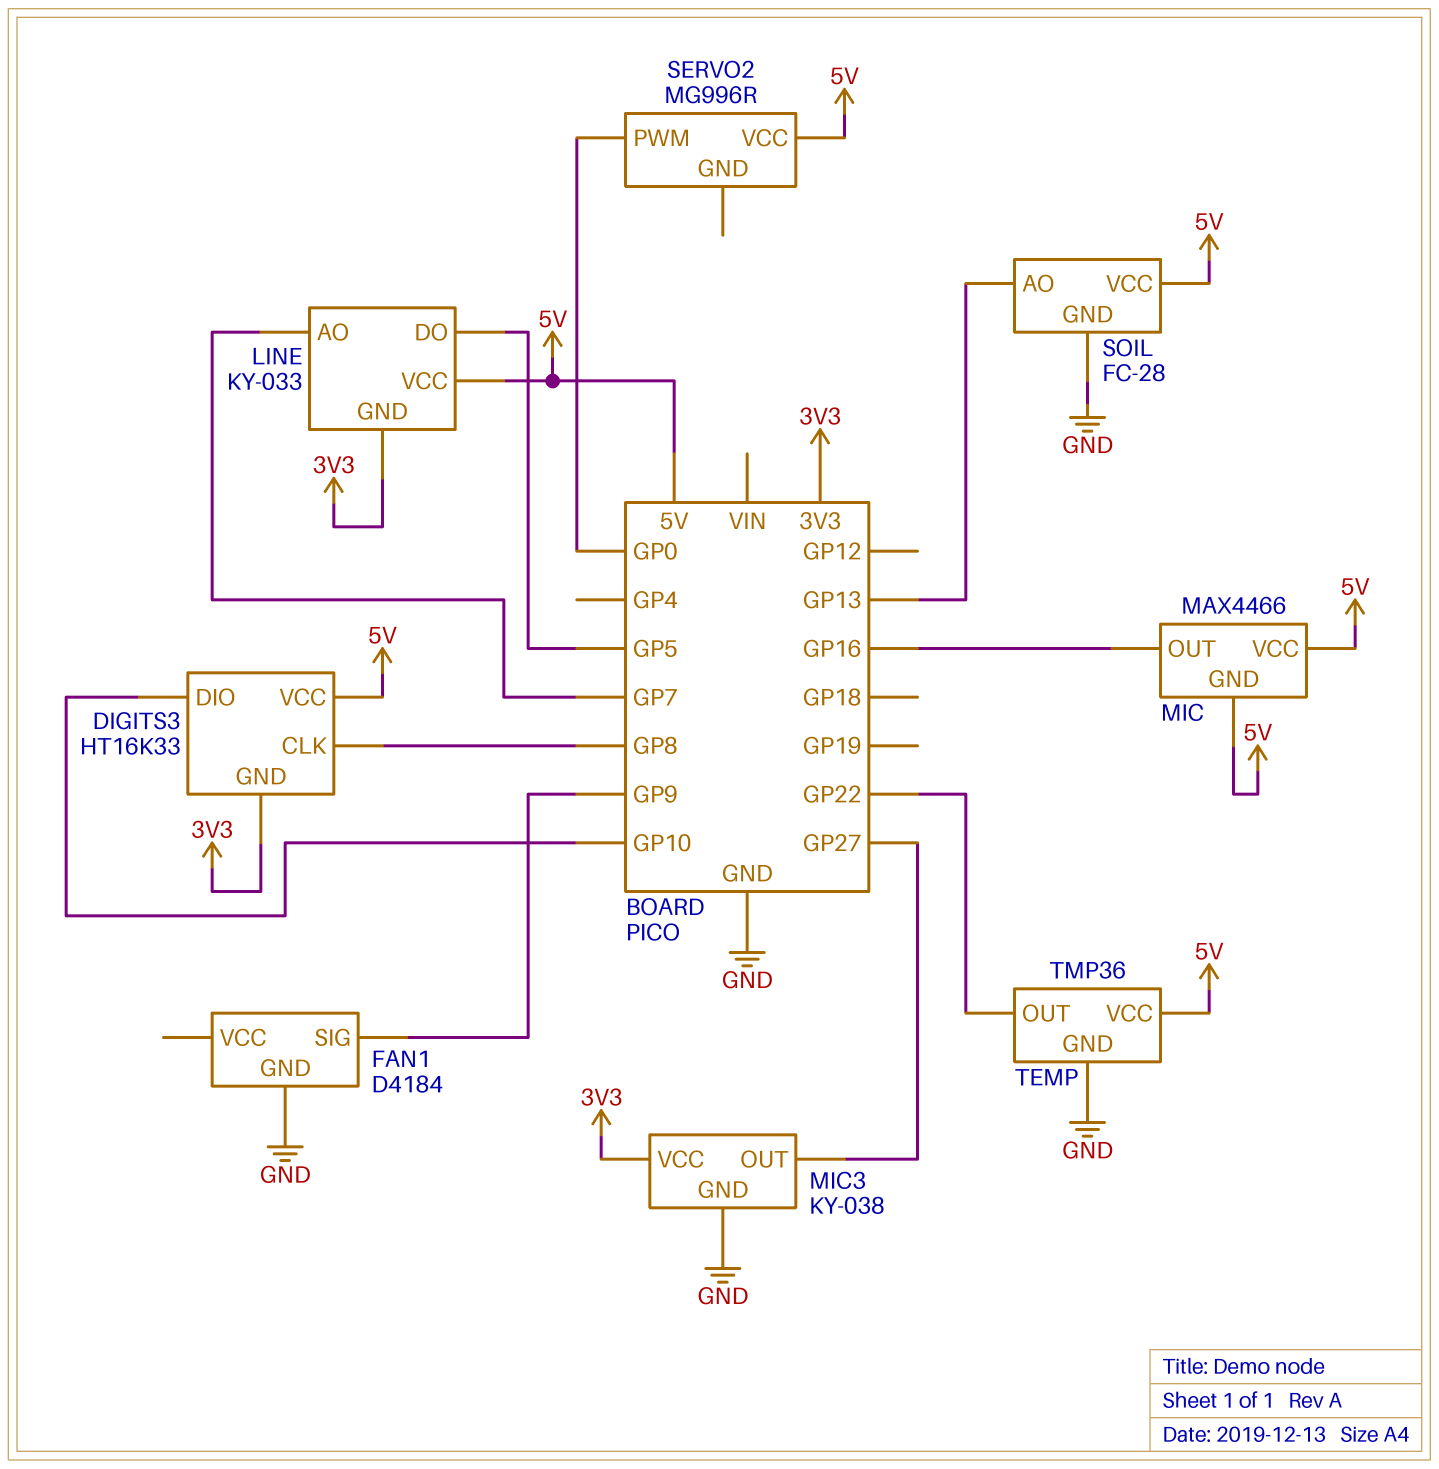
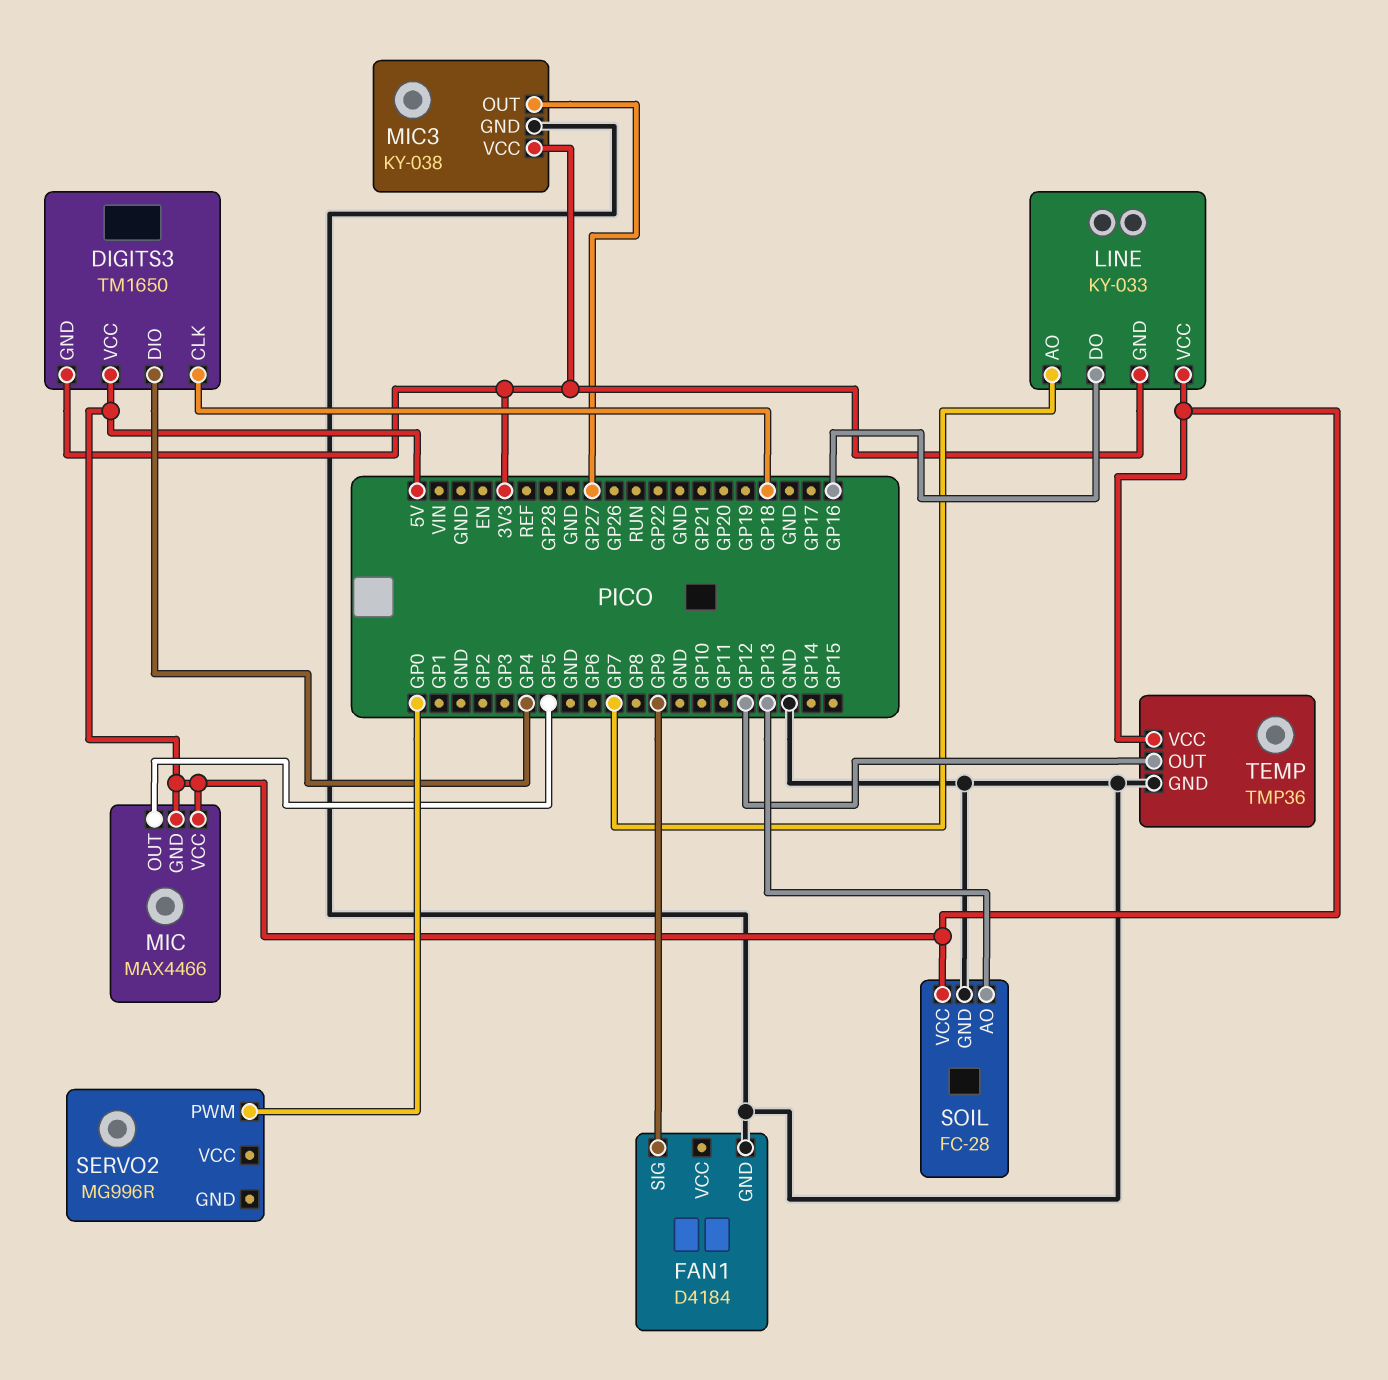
DIGITS3: HT16K33 -> TM1650
DIGITS3 pin CLK: GP8 -> GP18
DIGITS3 pin DIO: GP10 -> GP4
LINE pin DO: GP5 -> GP16
MIC pin OUT: GP16 -> GP5
SERVO2 pin VCC: 5V -> none
TEMP pin OUT: GP22 -> GP12

